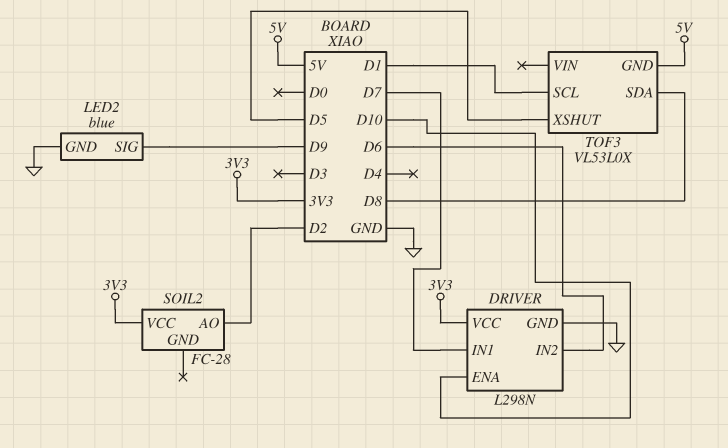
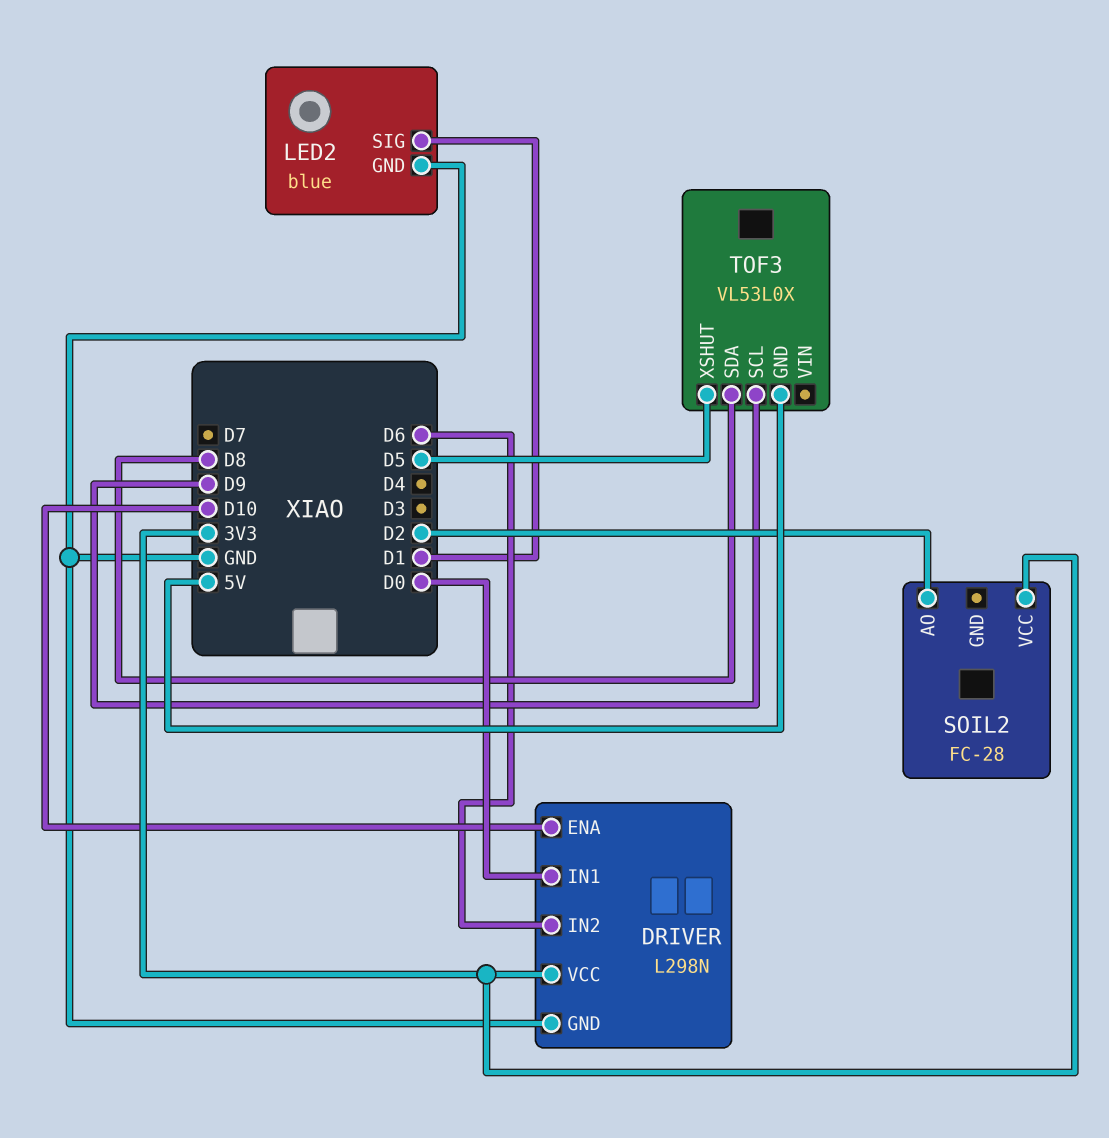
DRIVER pin IN1: D7 -> D0
LED2 pin SIG: D9 -> D1
TOF3 pin SCL: D1 -> D9

